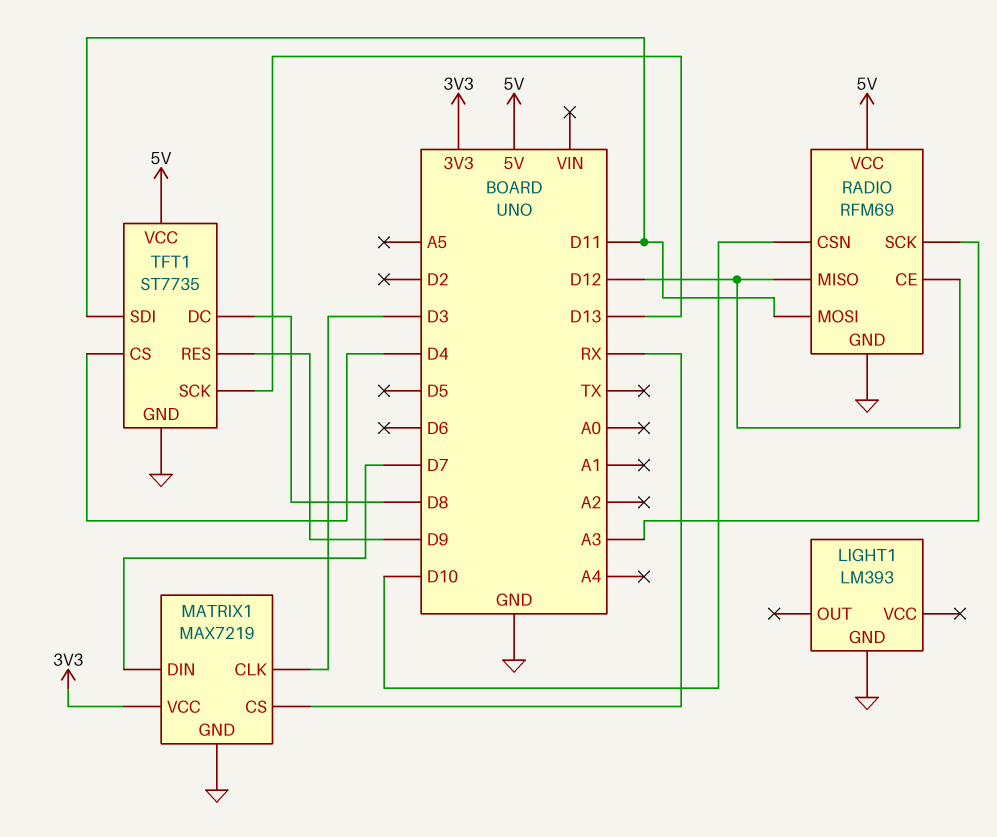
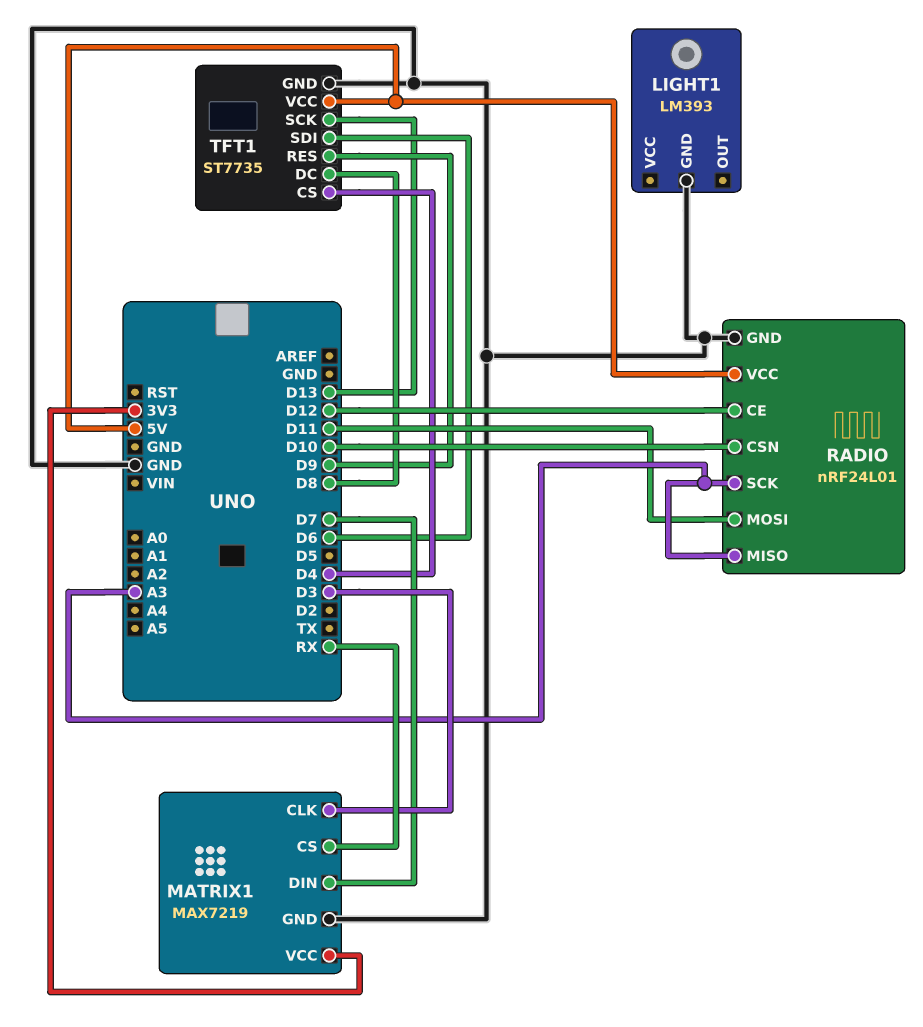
RADIO: RFM69 -> nRF24L01
RADIO pin MISO: D12 -> A3
TFT1 pin SDI: D11 -> D6

